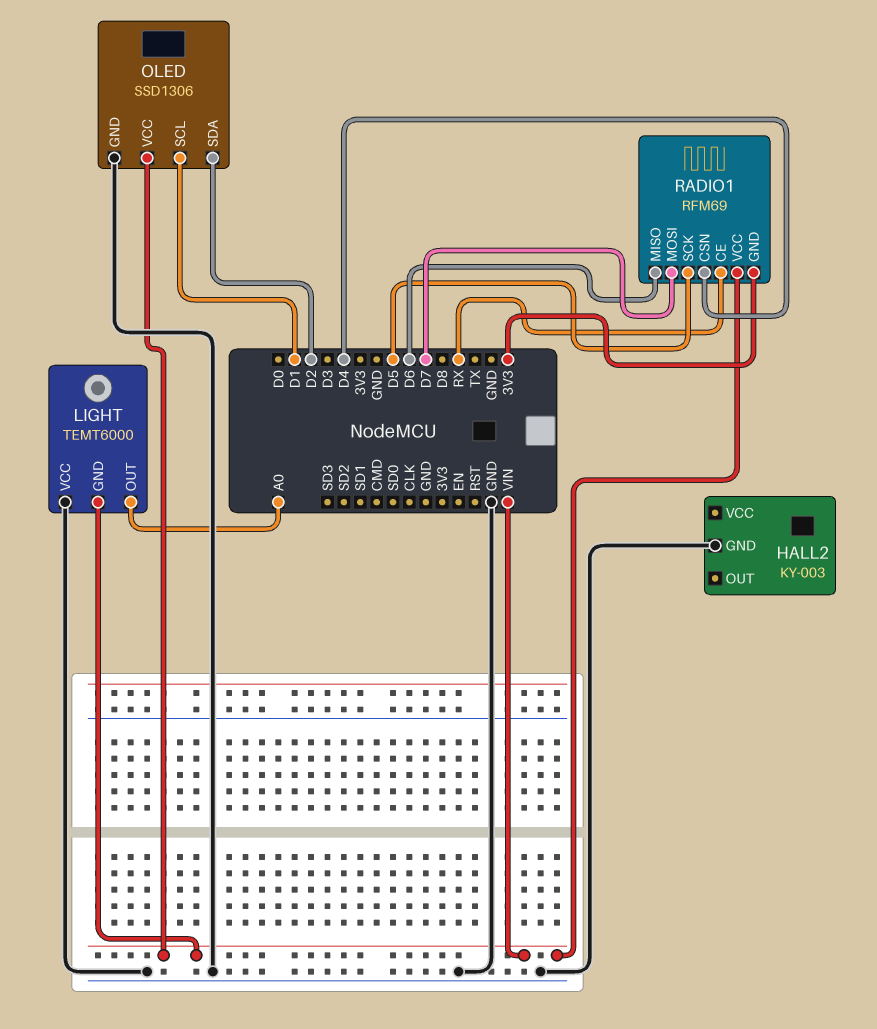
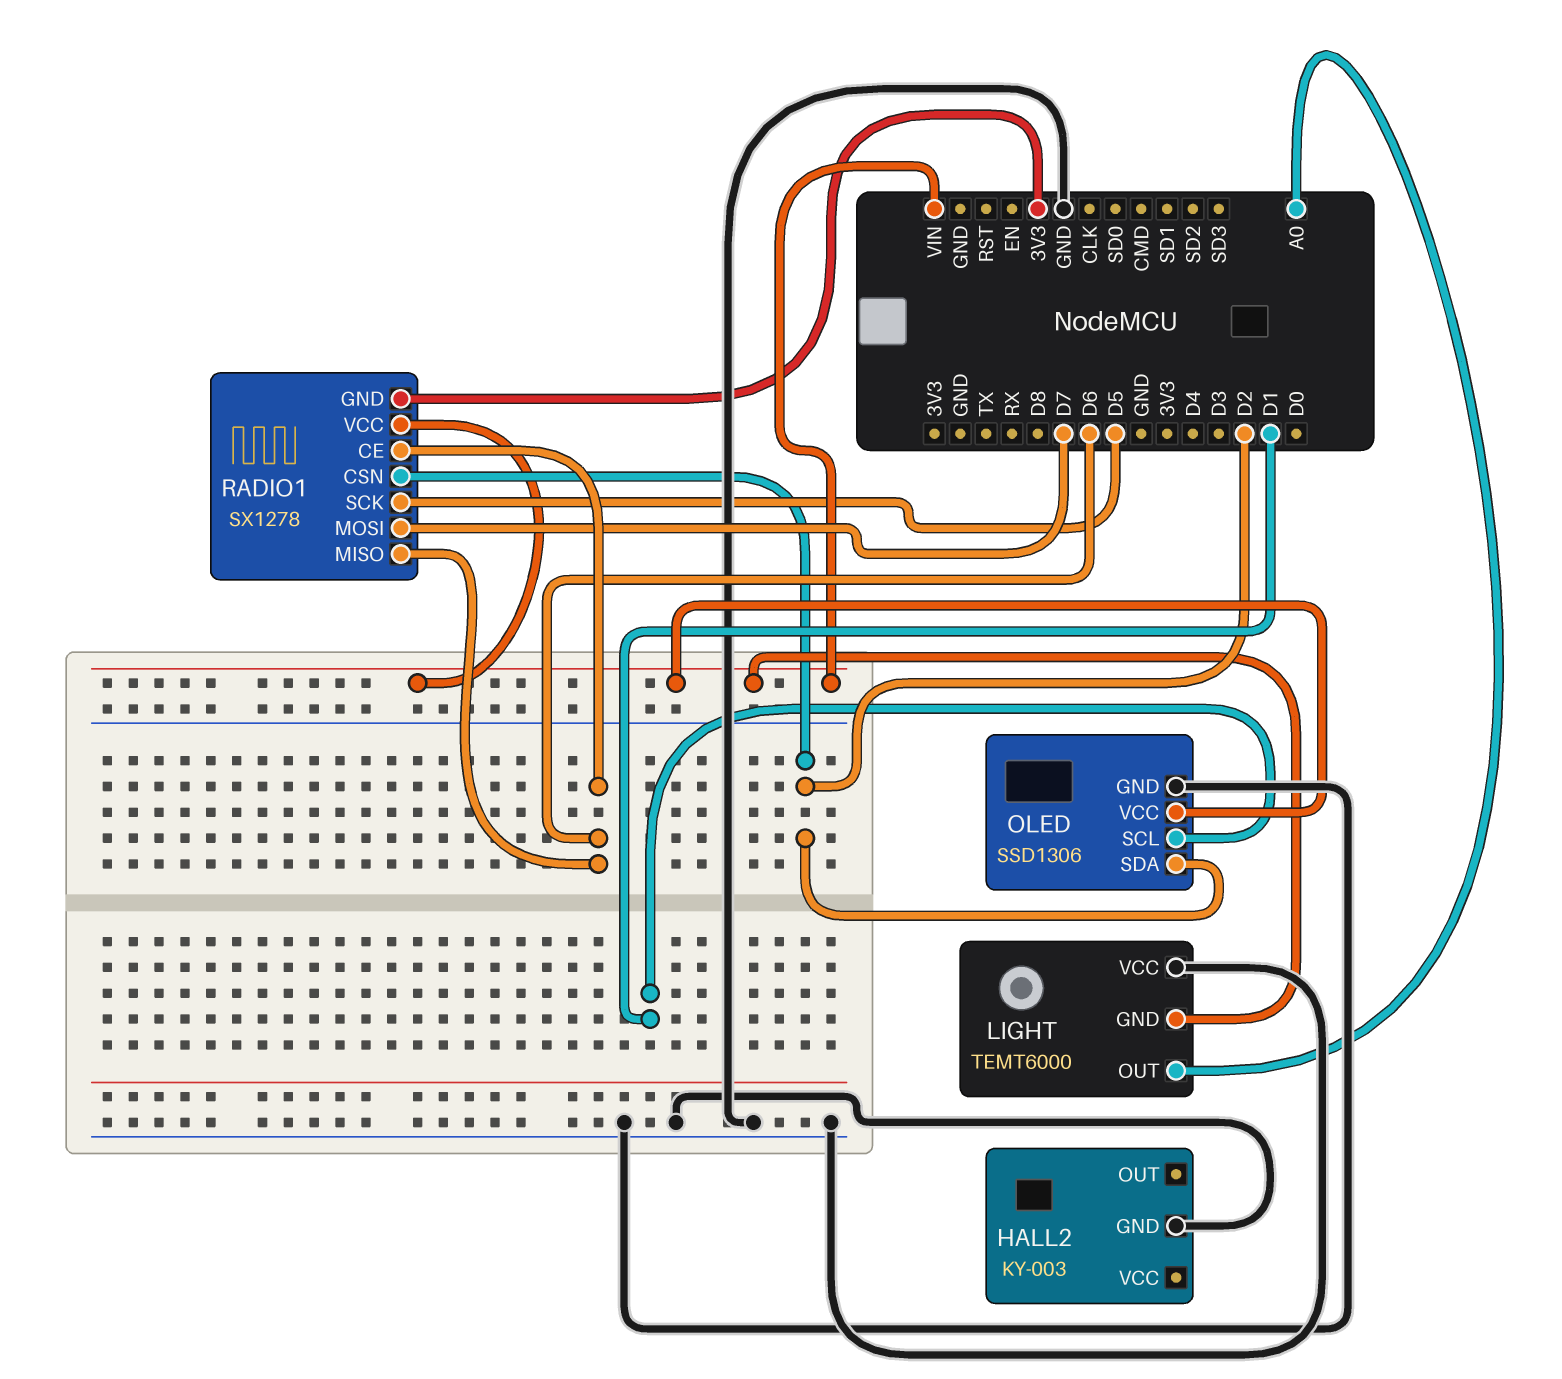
RADIO1: RFM69 -> SX1278
RADIO1 pin CE: RX -> D6
RADIO1 pin CSN: D4 -> D2

